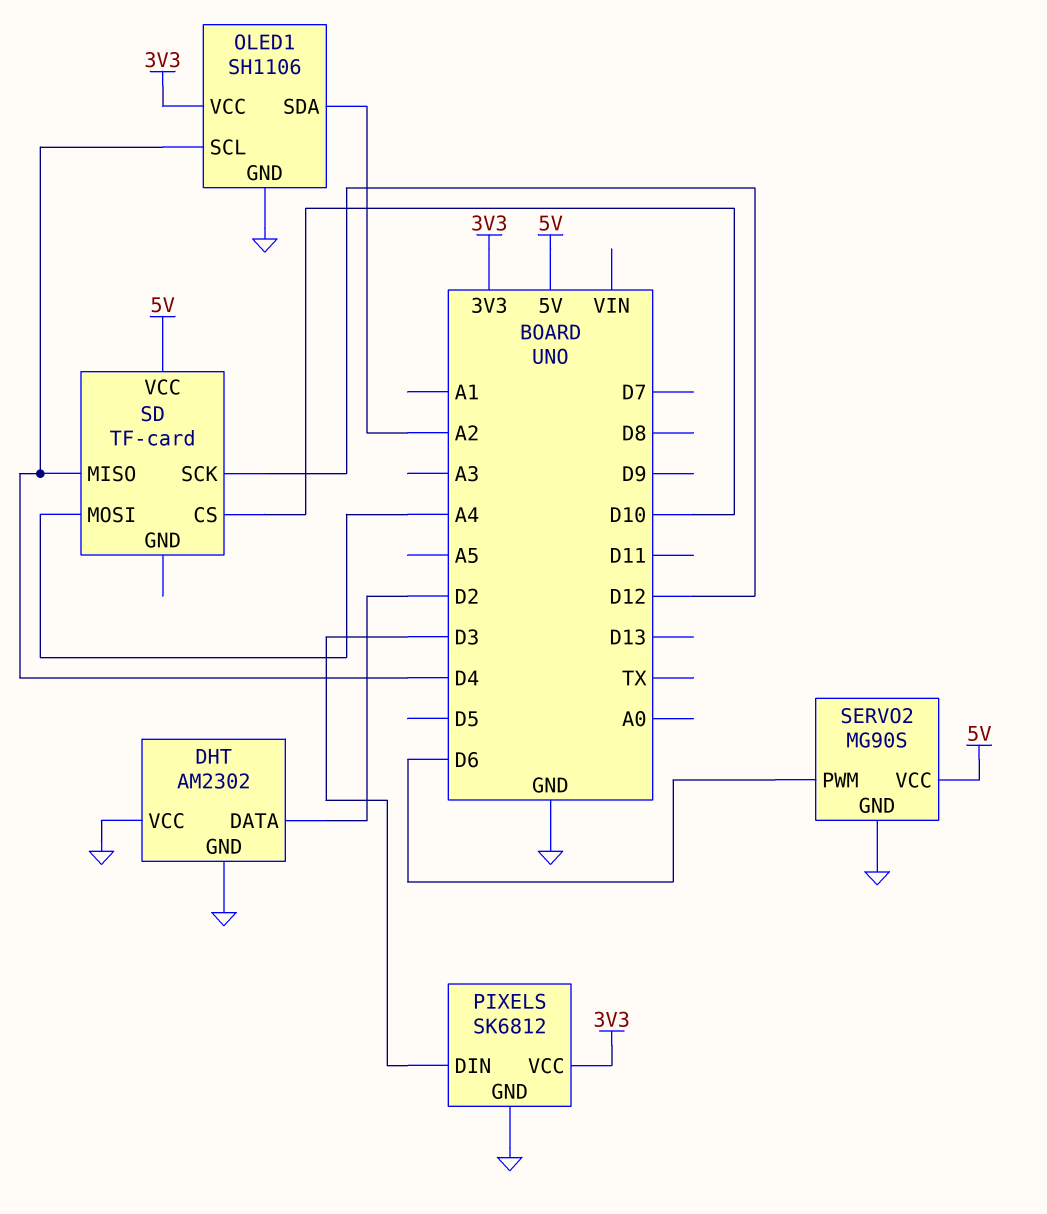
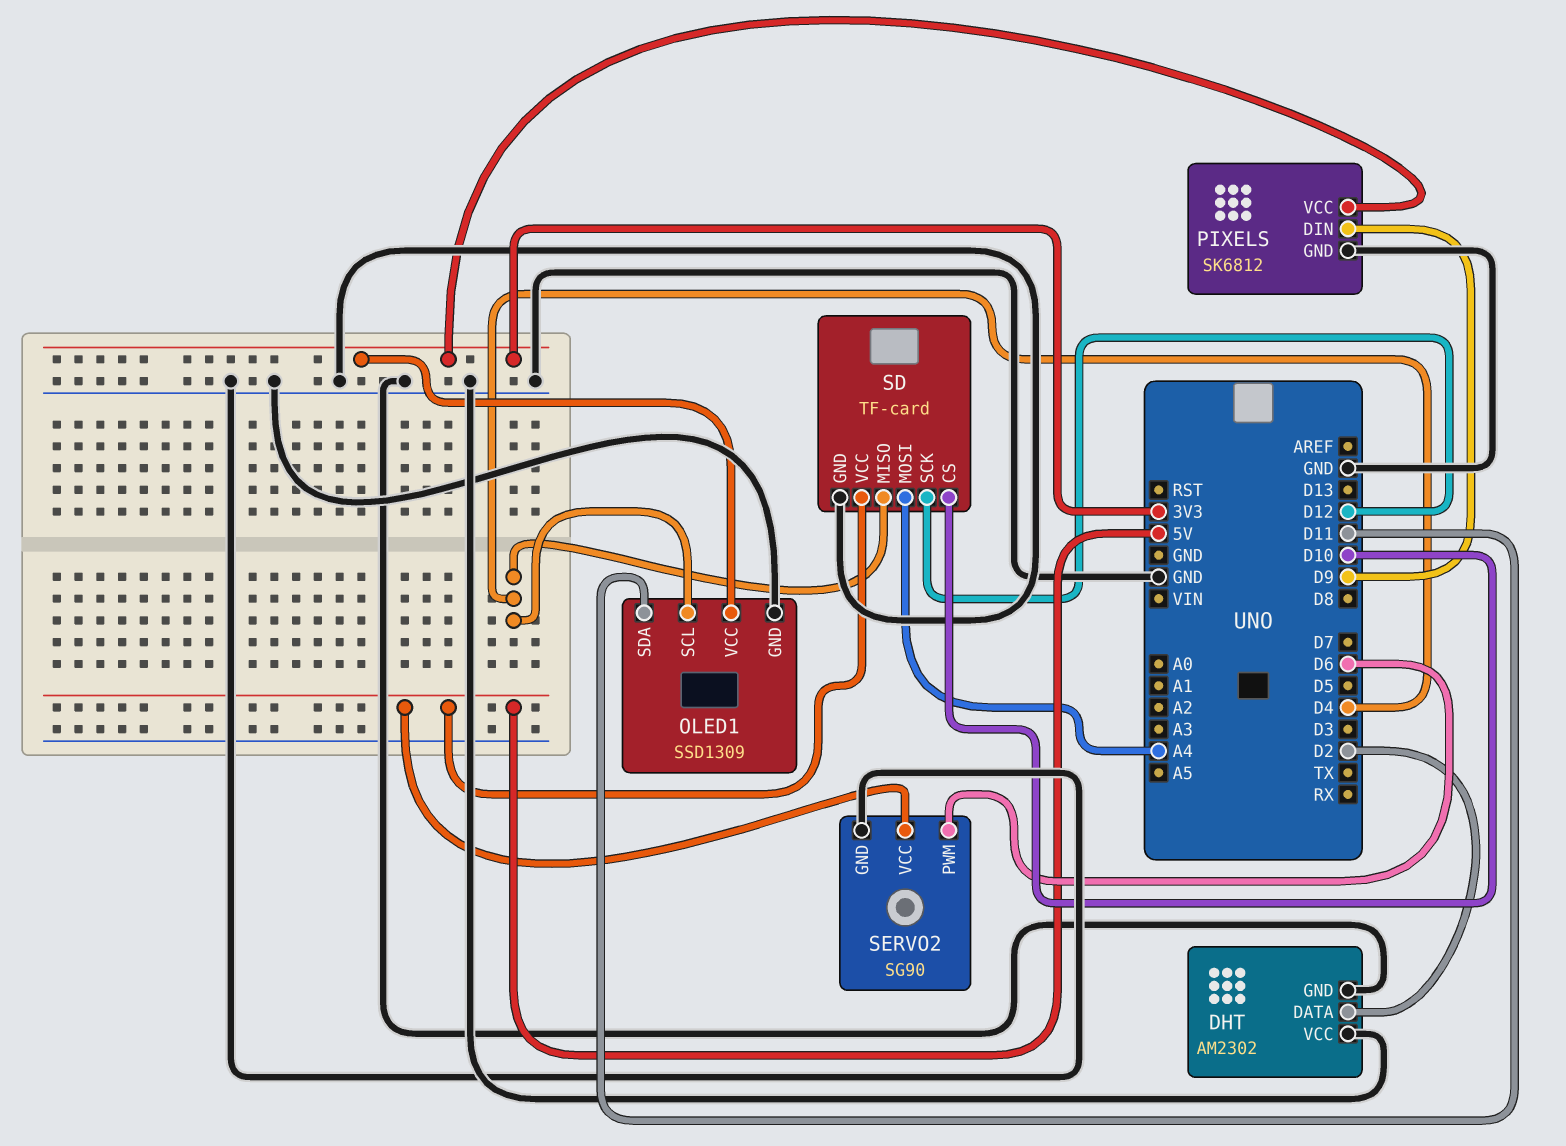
OLED1: SH1106 -> SSD1309
OLED1 pin SDA: A2 -> D11
PIXELS pin DIN: D3 -> D9
SD pin GND: none -> GND
SERVO2: MG90S -> SG90

